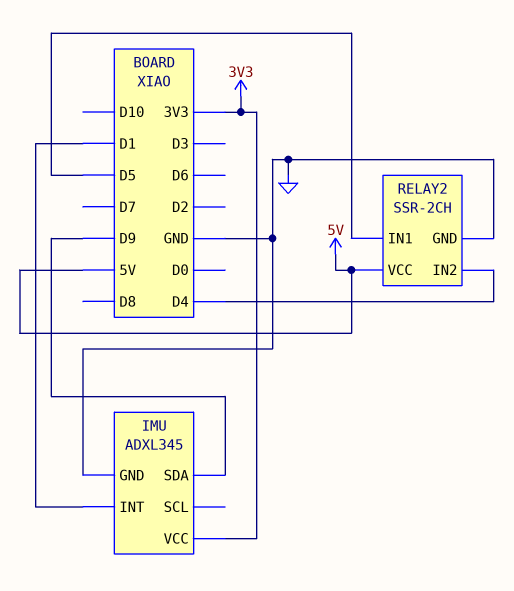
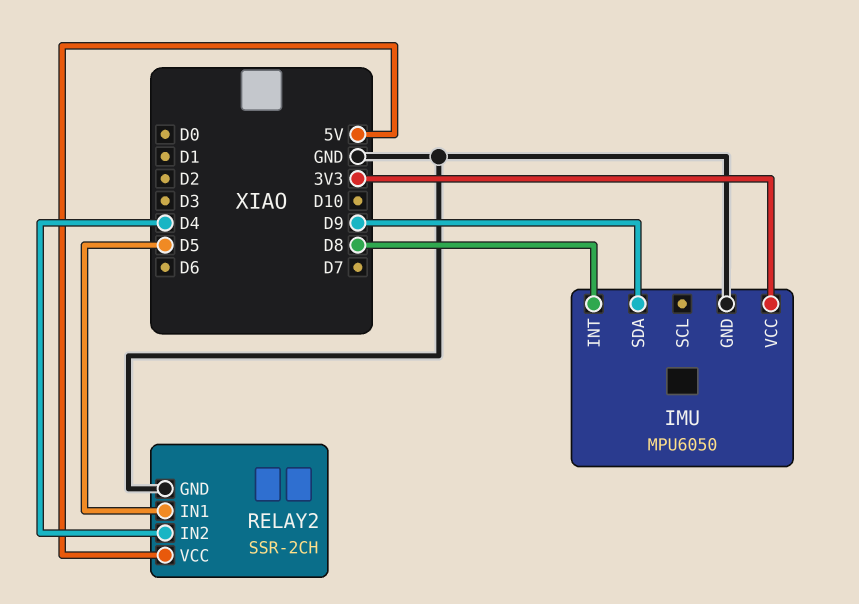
IMU: ADXL345 -> MPU6050
IMU pin INT: D1 -> D8

